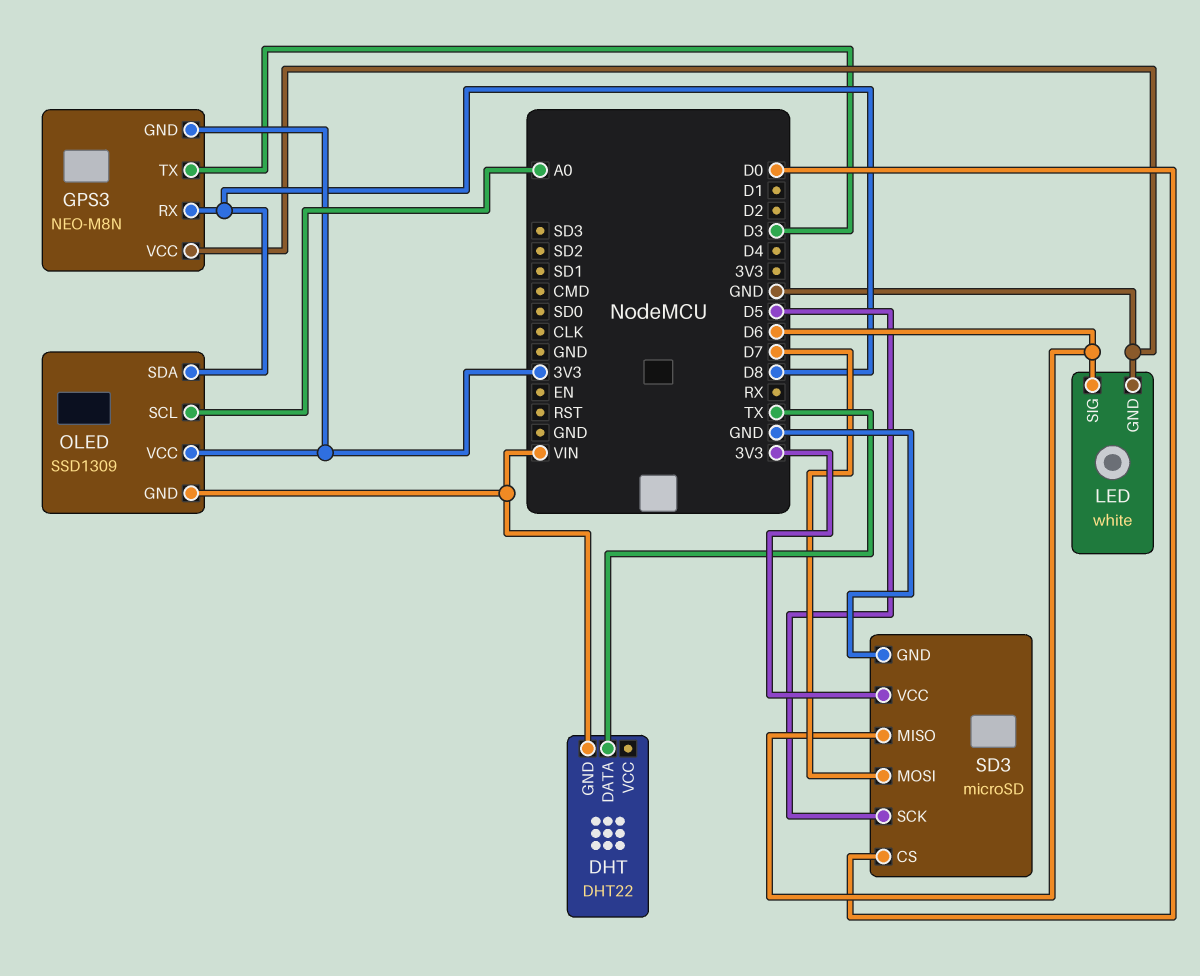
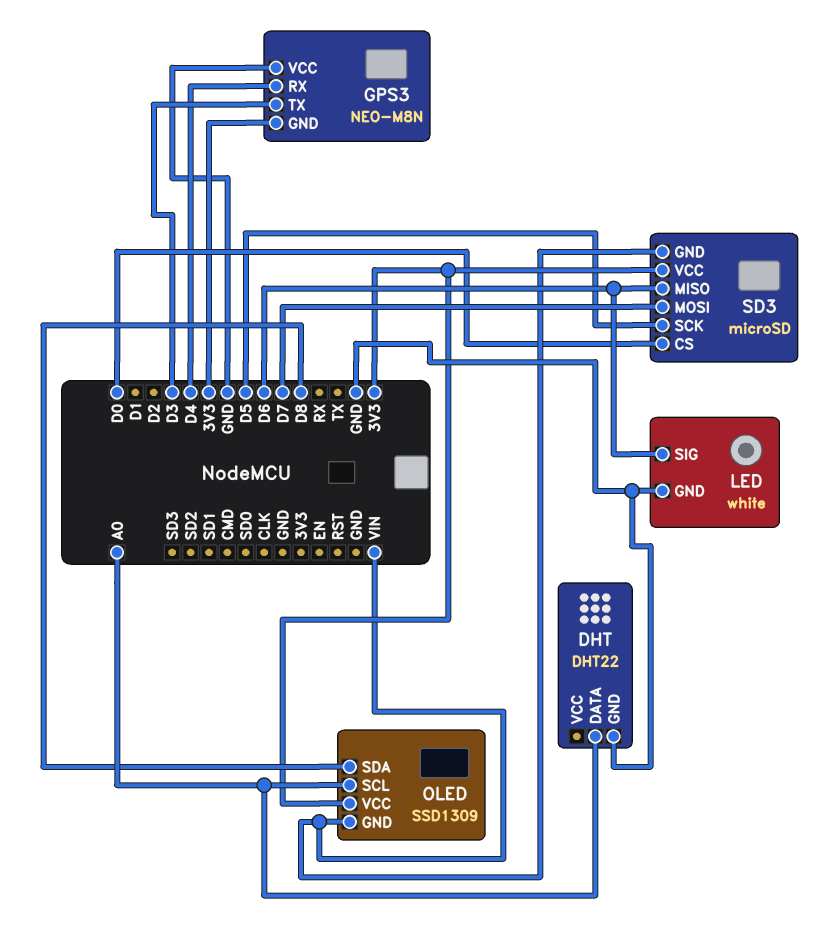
DHT pin DATA: TX -> A0
DHT pin GND: VIN -> GND
GPS3 pin RX: D8 -> D4
SD3 pin GND: GND -> VIN

